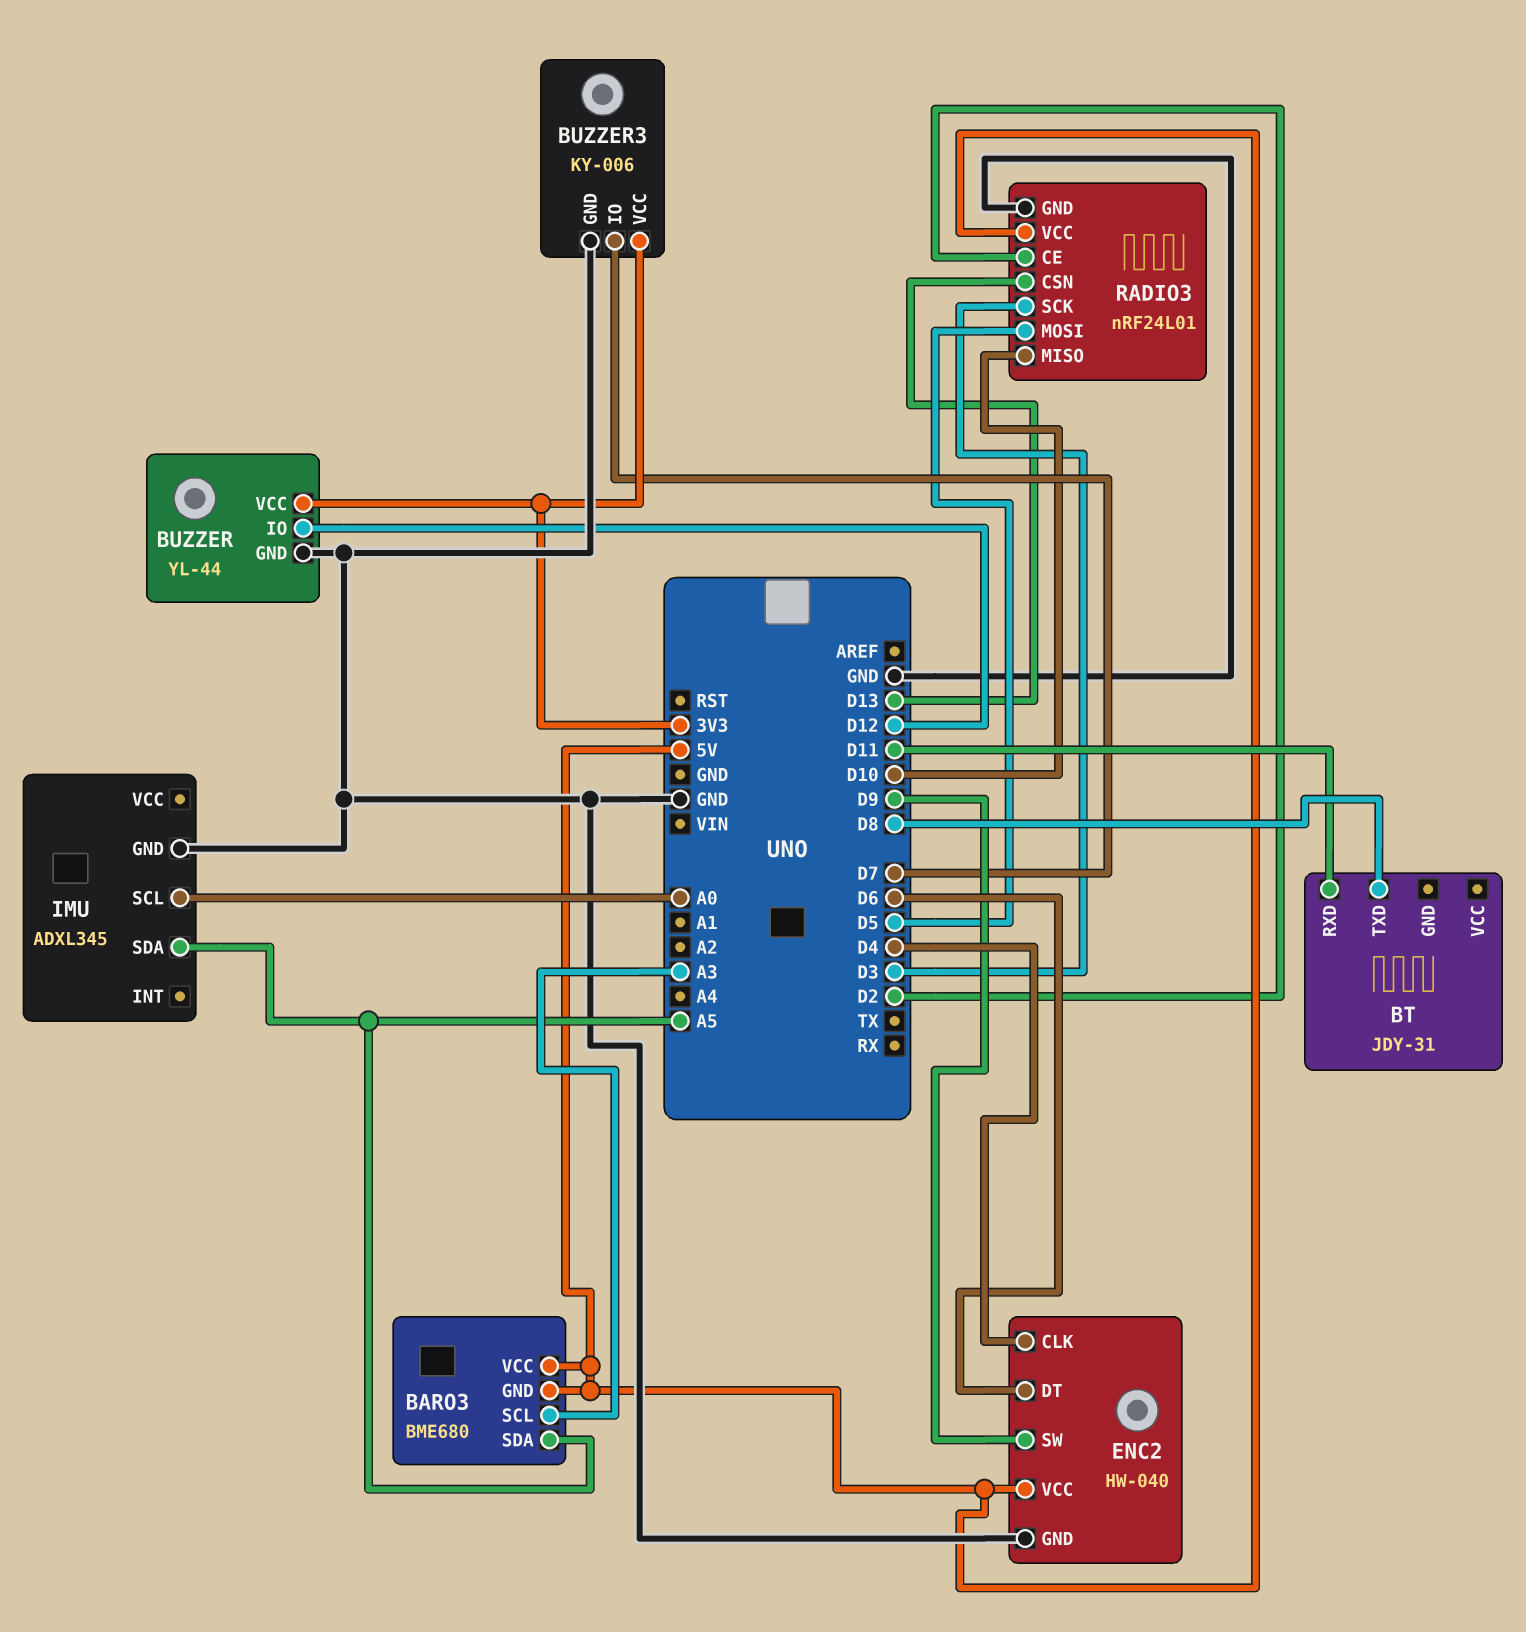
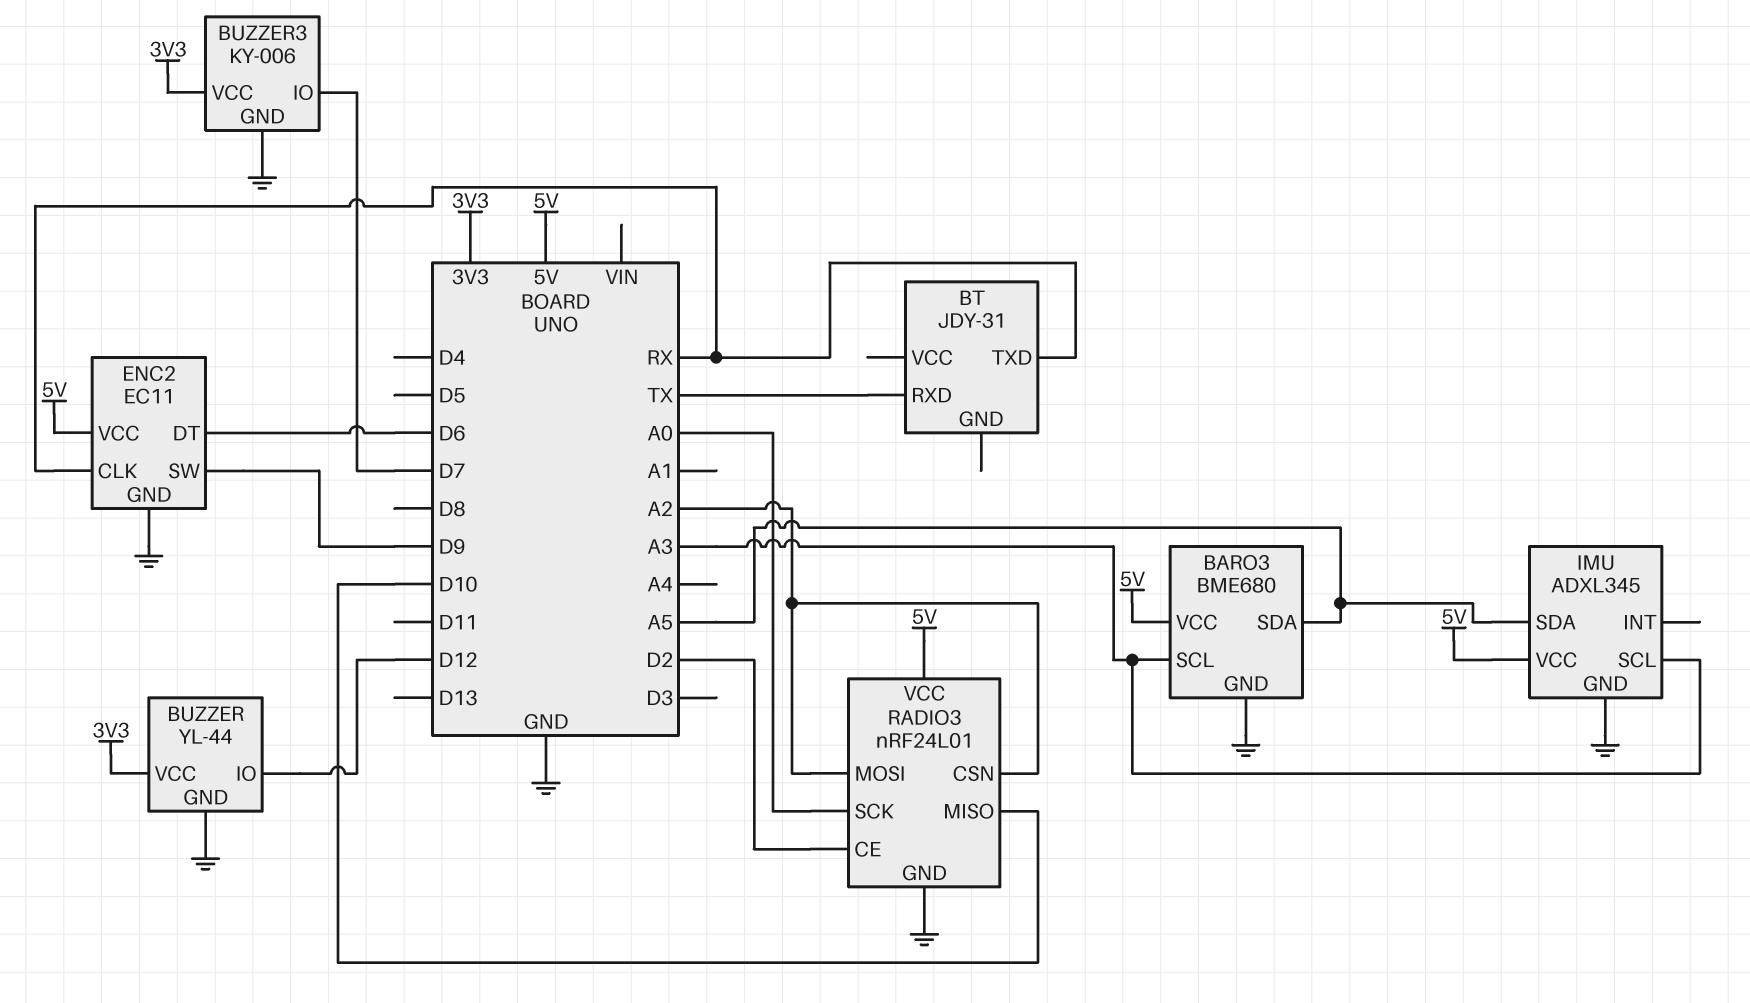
BARO3 pin GND: 5V -> GND
BT pin RXD: D11 -> TX
BT pin TXD: D8 -> RX
ENC2: HW-040 -> EC11
ENC2 pin CLK: D4 -> RX
IMU pin SCL: A0 -> A3
IMU pin VCC: none -> 5V
RADIO3 pin CSN: D13 -> A2
RADIO3 pin MOSI: D5 -> A2
RADIO3 pin SCK: D3 -> A0

